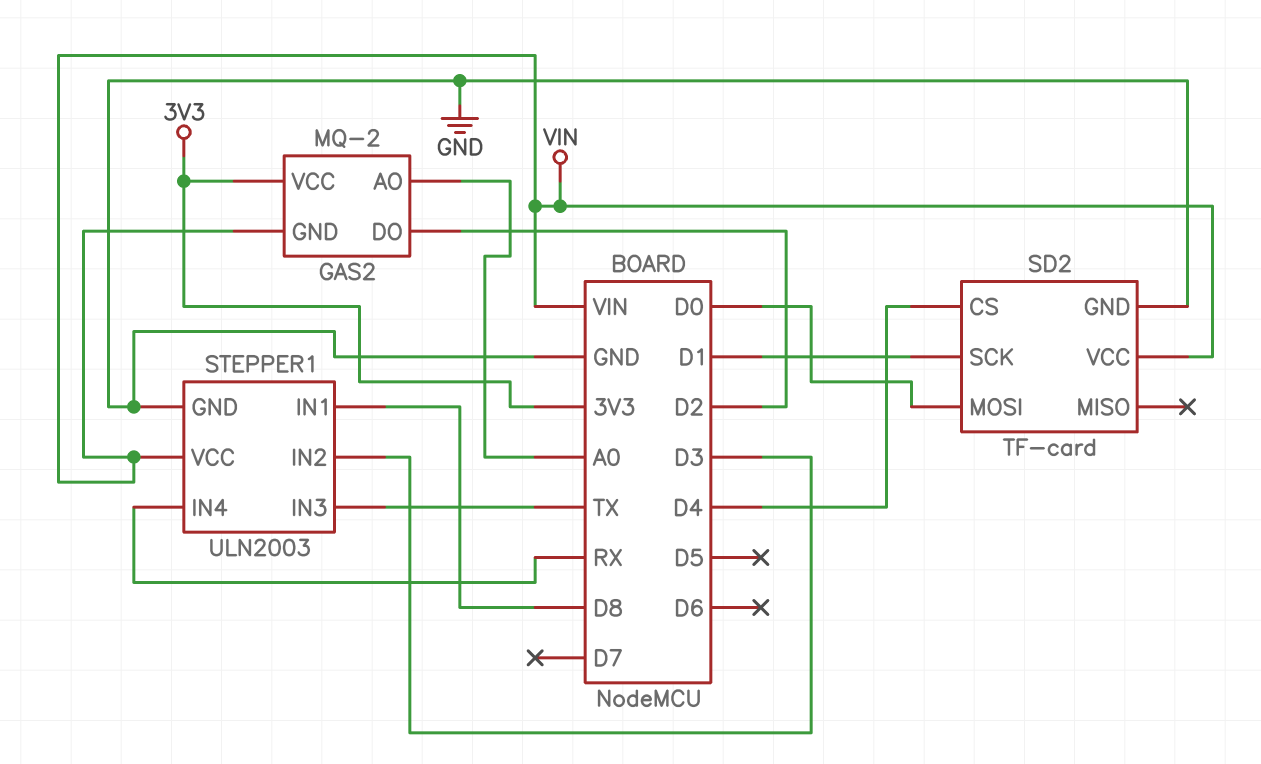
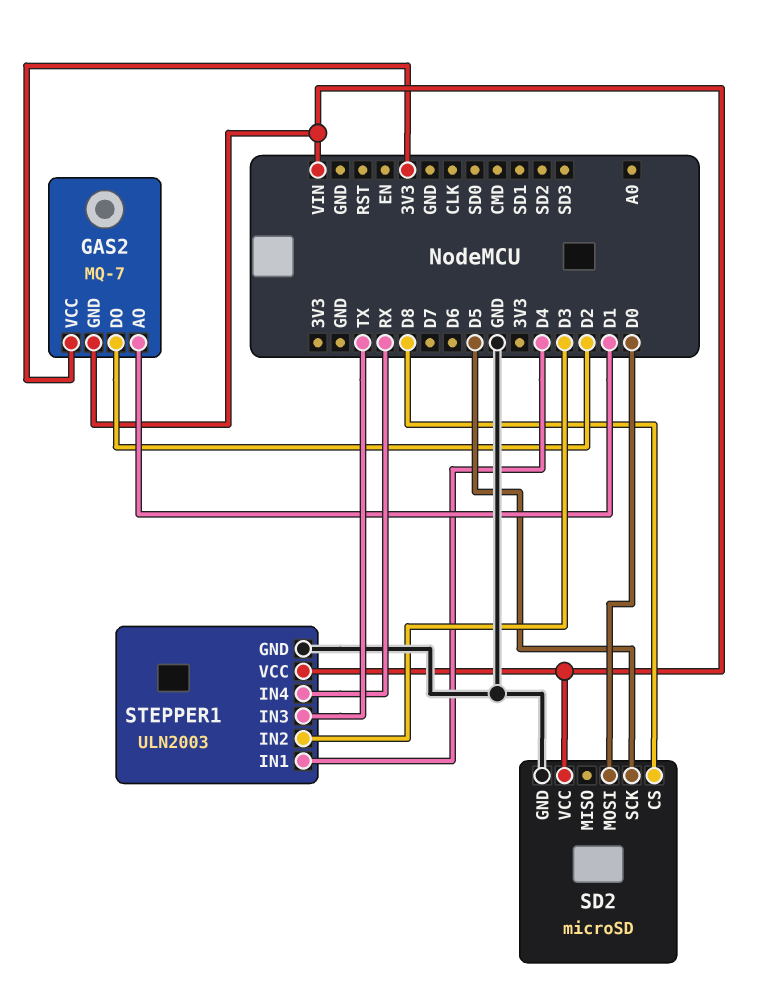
GAS2: MQ-2 -> MQ-7
GAS2 pin AO: A0 -> D1
SD2: TF-card -> microSD
SD2 pin CS: D4 -> D8
SD2 pin SCK: D1 -> D5
STEPPER1 pin IN1: D8 -> D4

